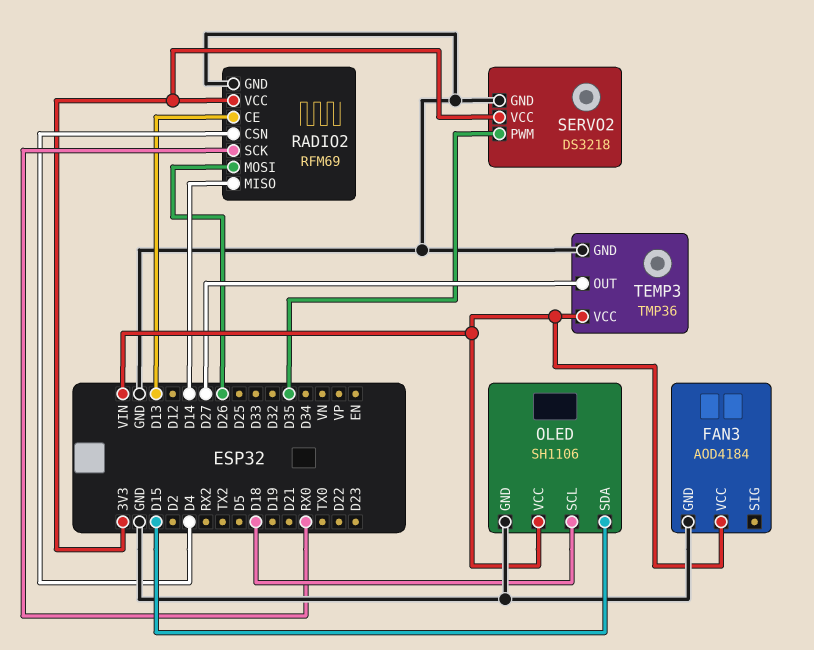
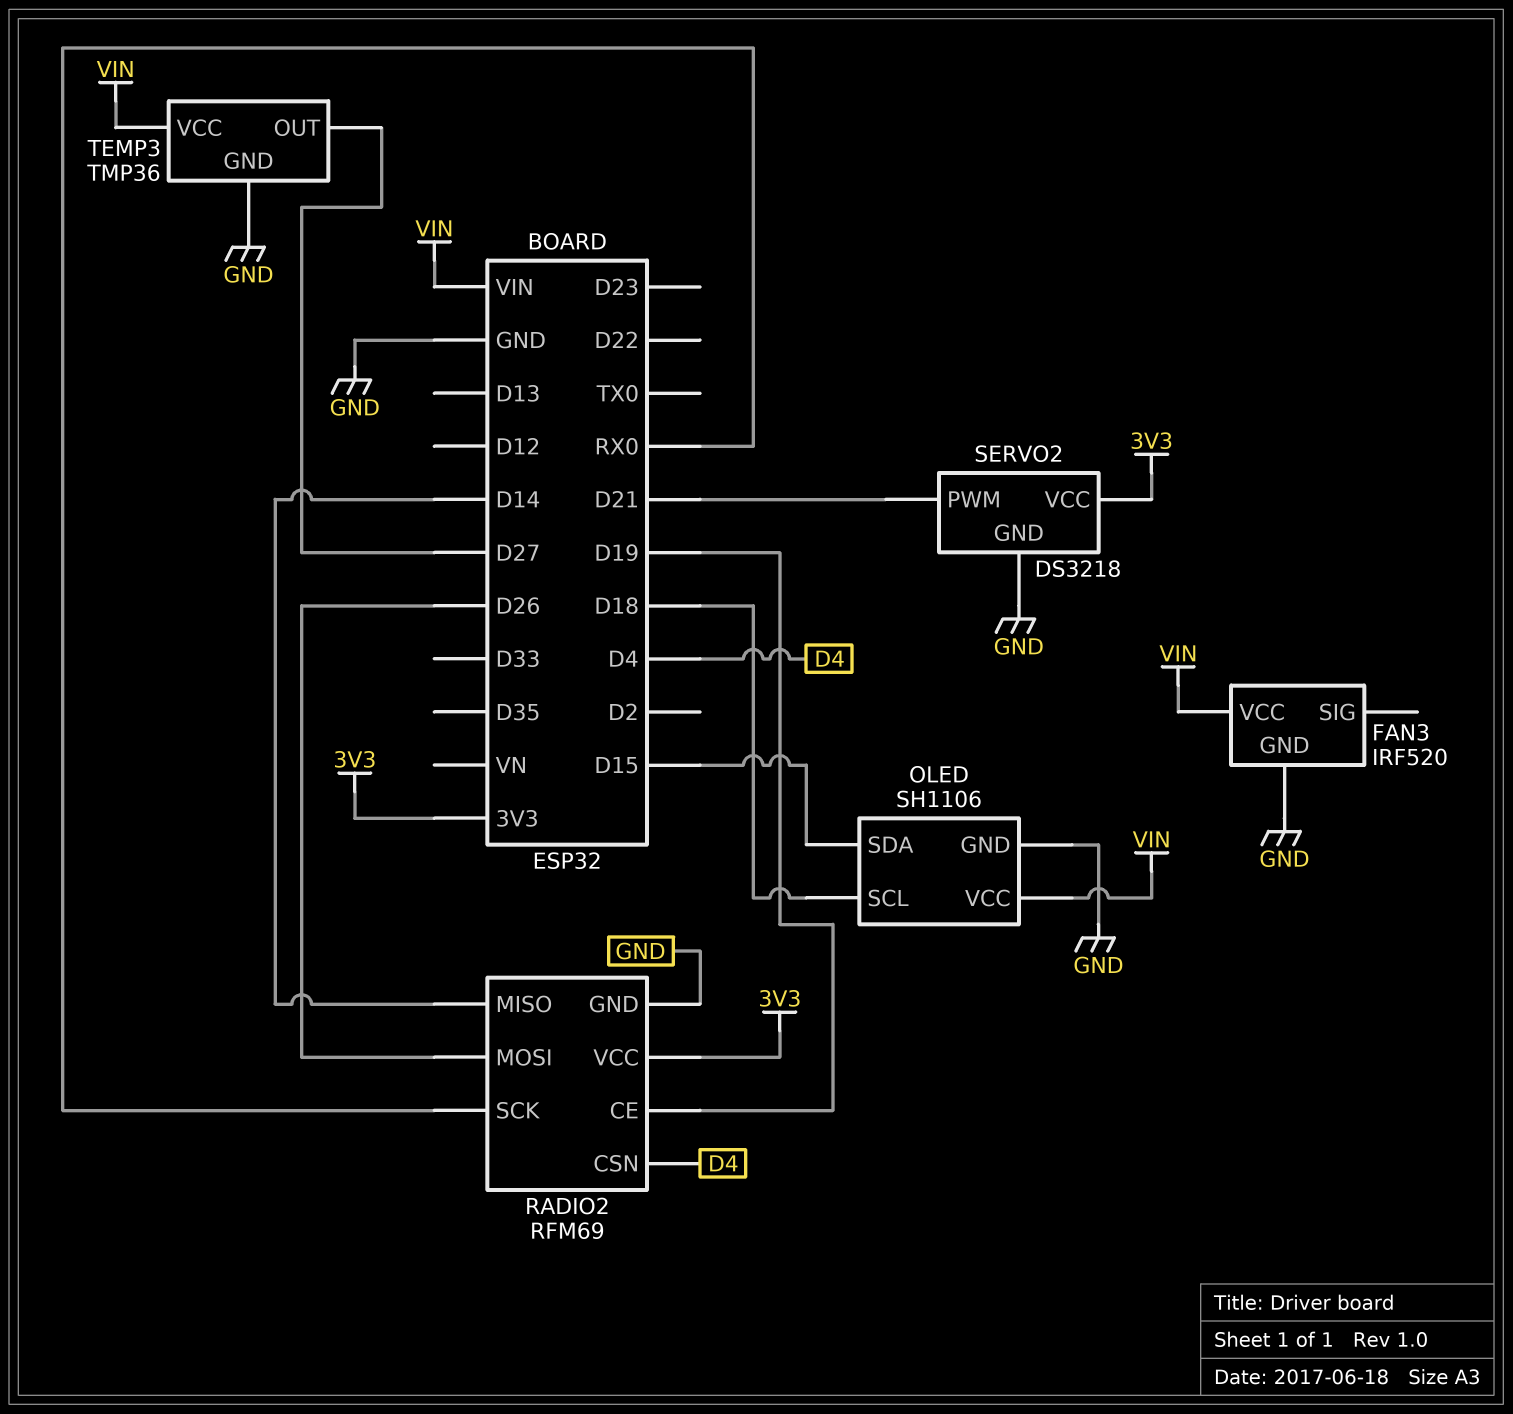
FAN3: AOD4184 -> IRF520
RADIO2 pin CE: D13 -> D19
SERVO2 pin PWM: D35 -> D21

